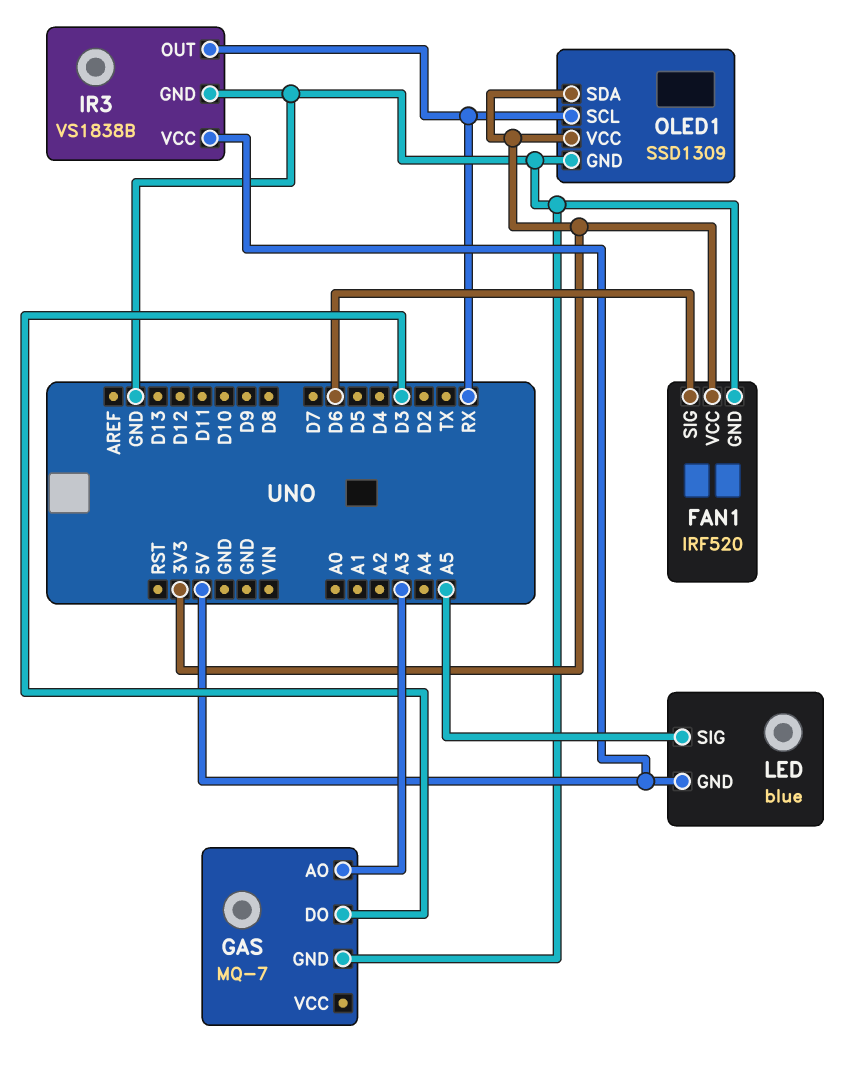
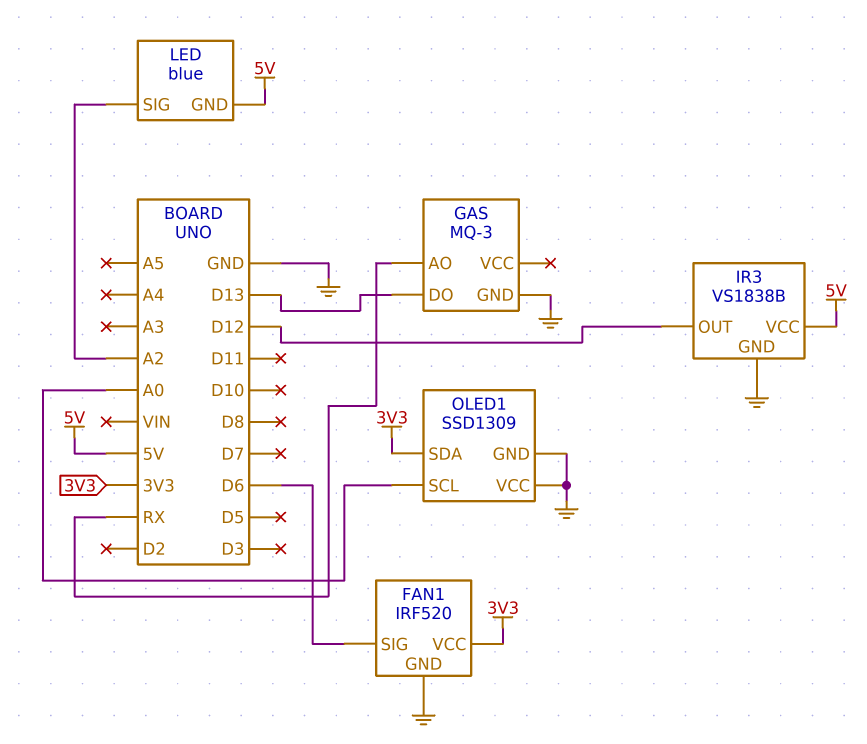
GAS: MQ-7 -> MQ-3
GAS pin AO: A3 -> RX
GAS pin DO: D3 -> D13
IR3 pin OUT: RX -> D12
LED pin SIG: A5 -> A2
OLED1 pin SCL: RX -> A0
OLED1 pin VCC: 3V3 -> GND

